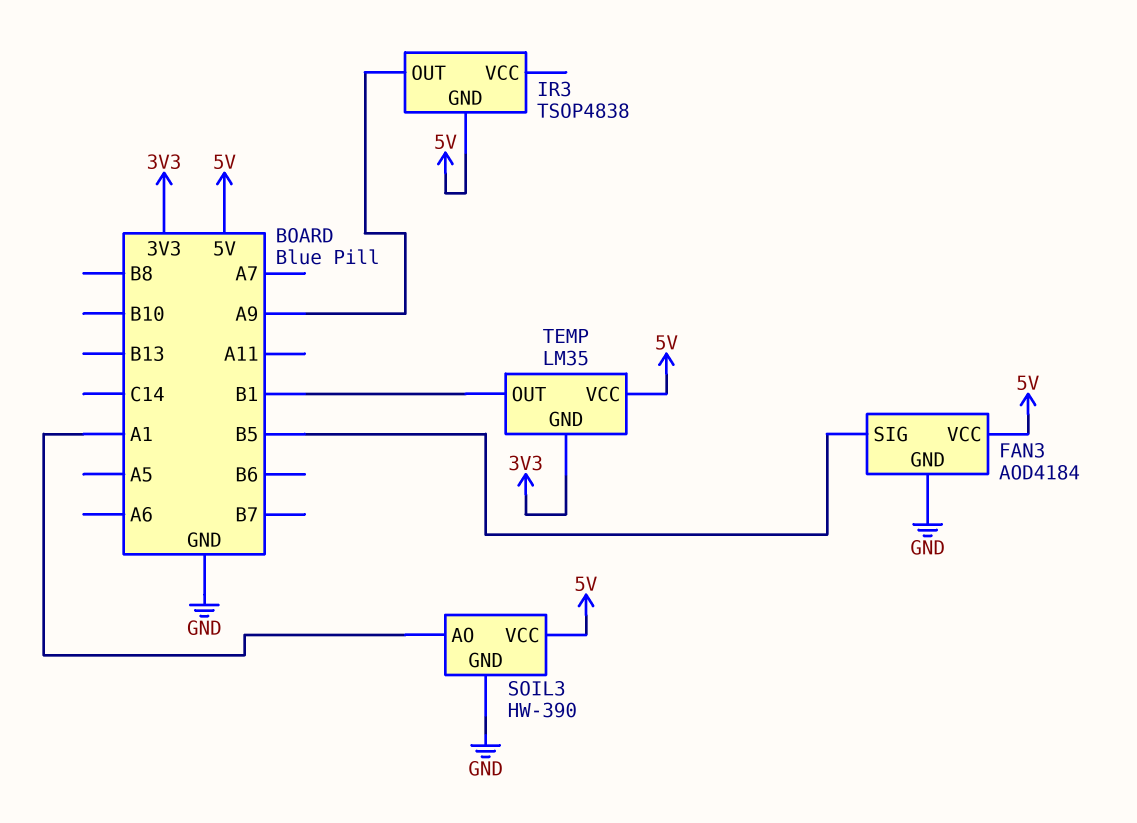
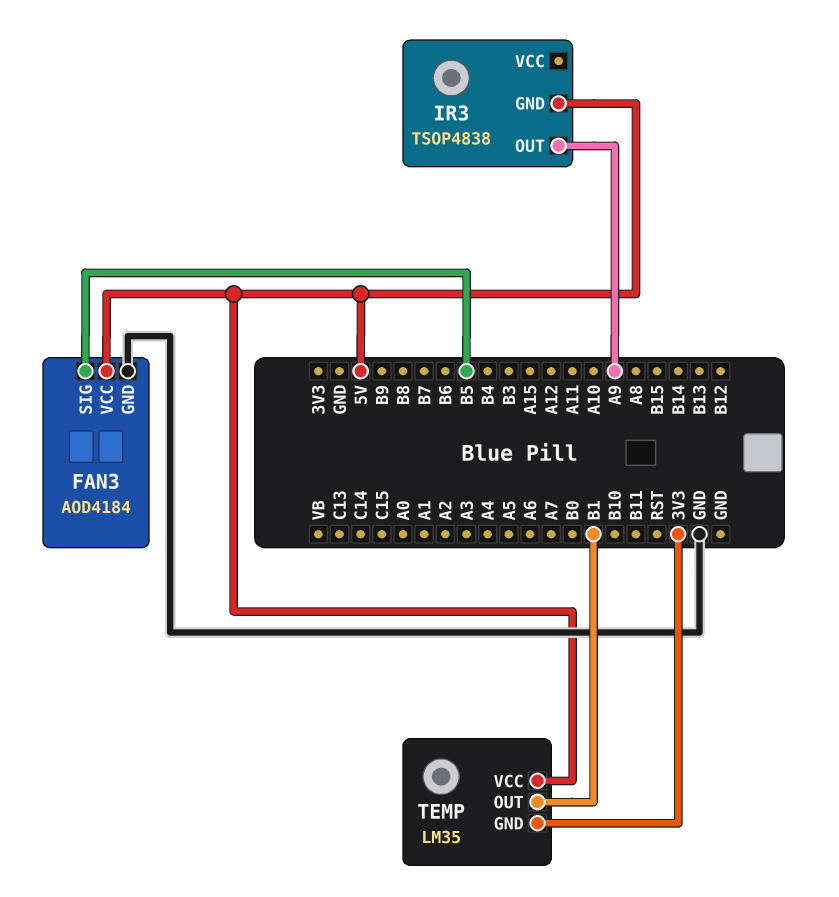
SOIL3: HW-390 -> none
SOIL3 pin AO: A1 -> none
SOIL3 pin GND: GND -> none
SOIL3 pin VCC: 5V -> none

